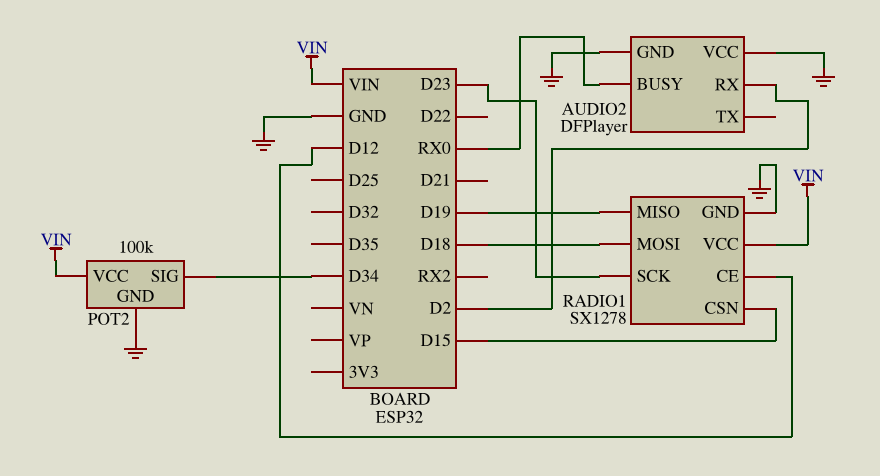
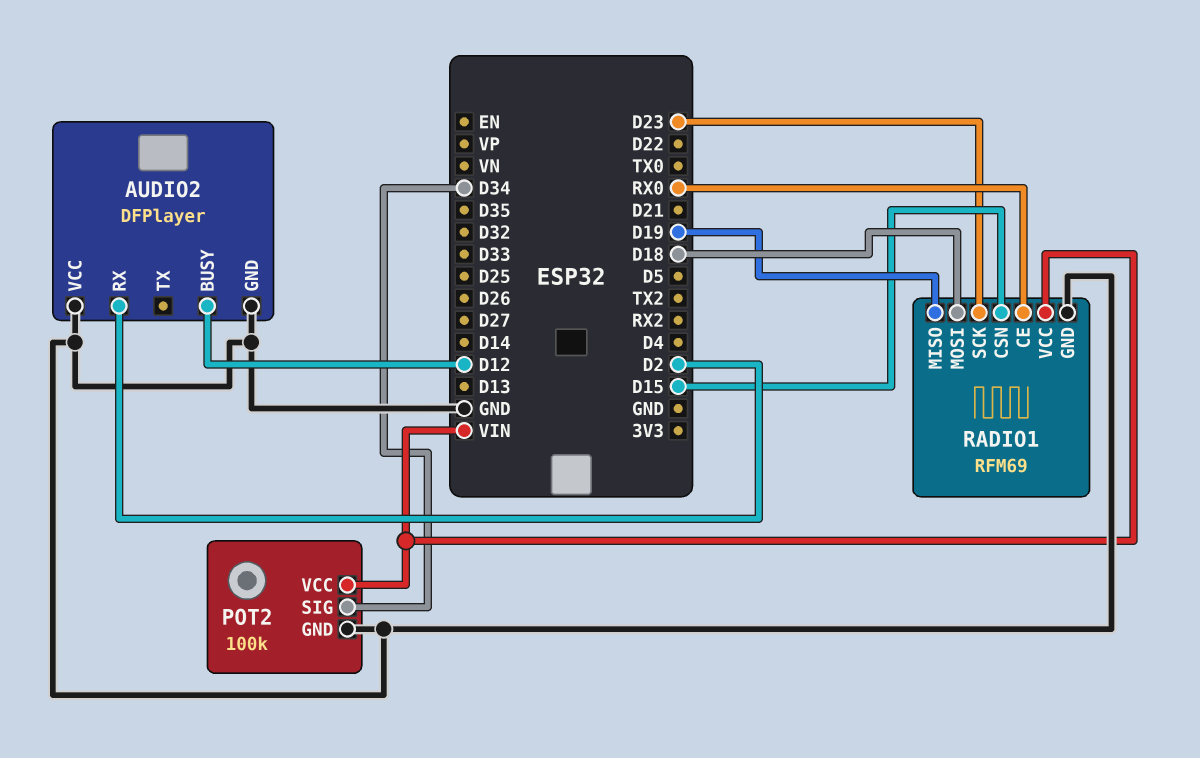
AUDIO2 pin BUSY: RX0 -> D12
RADIO1: SX1278 -> RFM69
RADIO1 pin CE: D12 -> RX0

